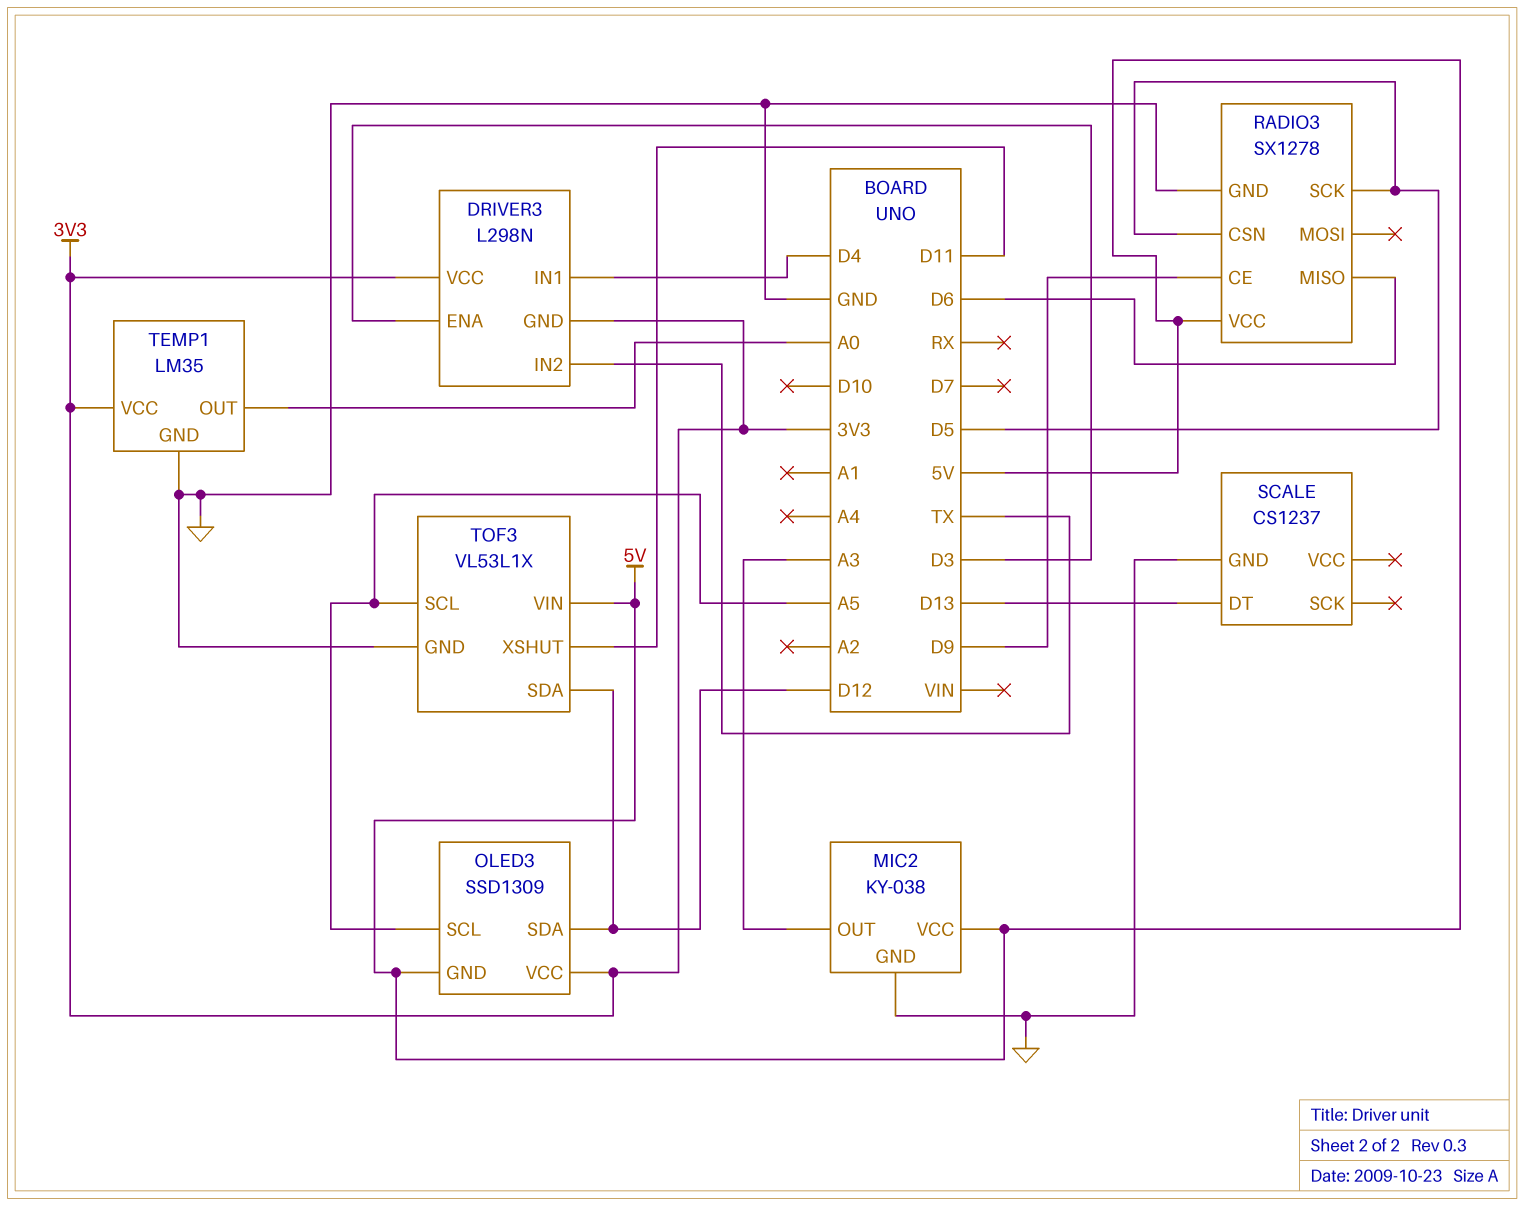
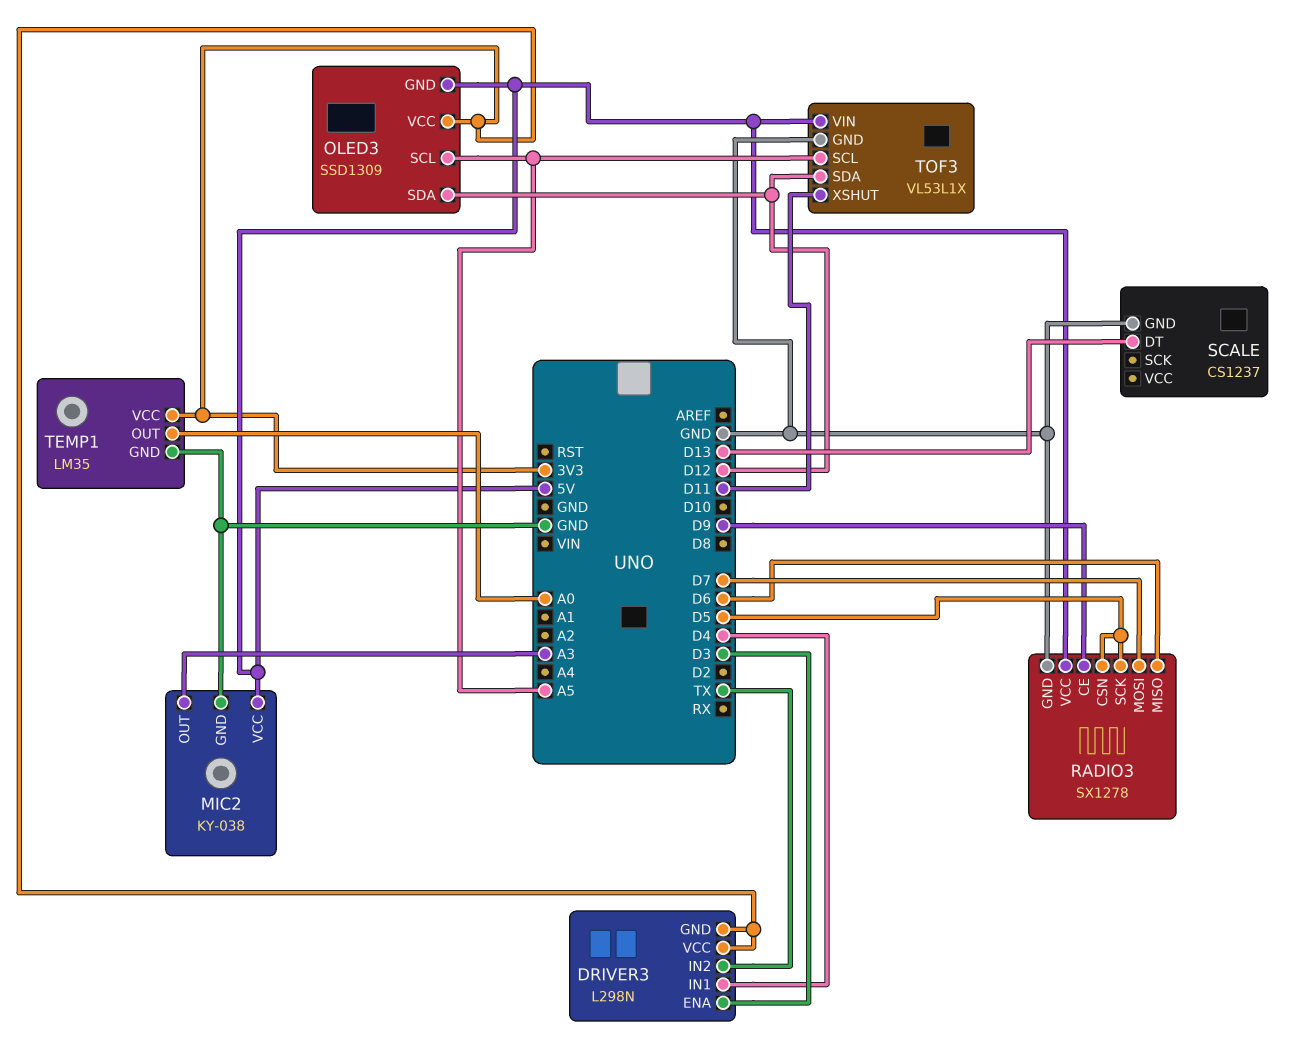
RADIO3 pin MOSI: none -> D7

